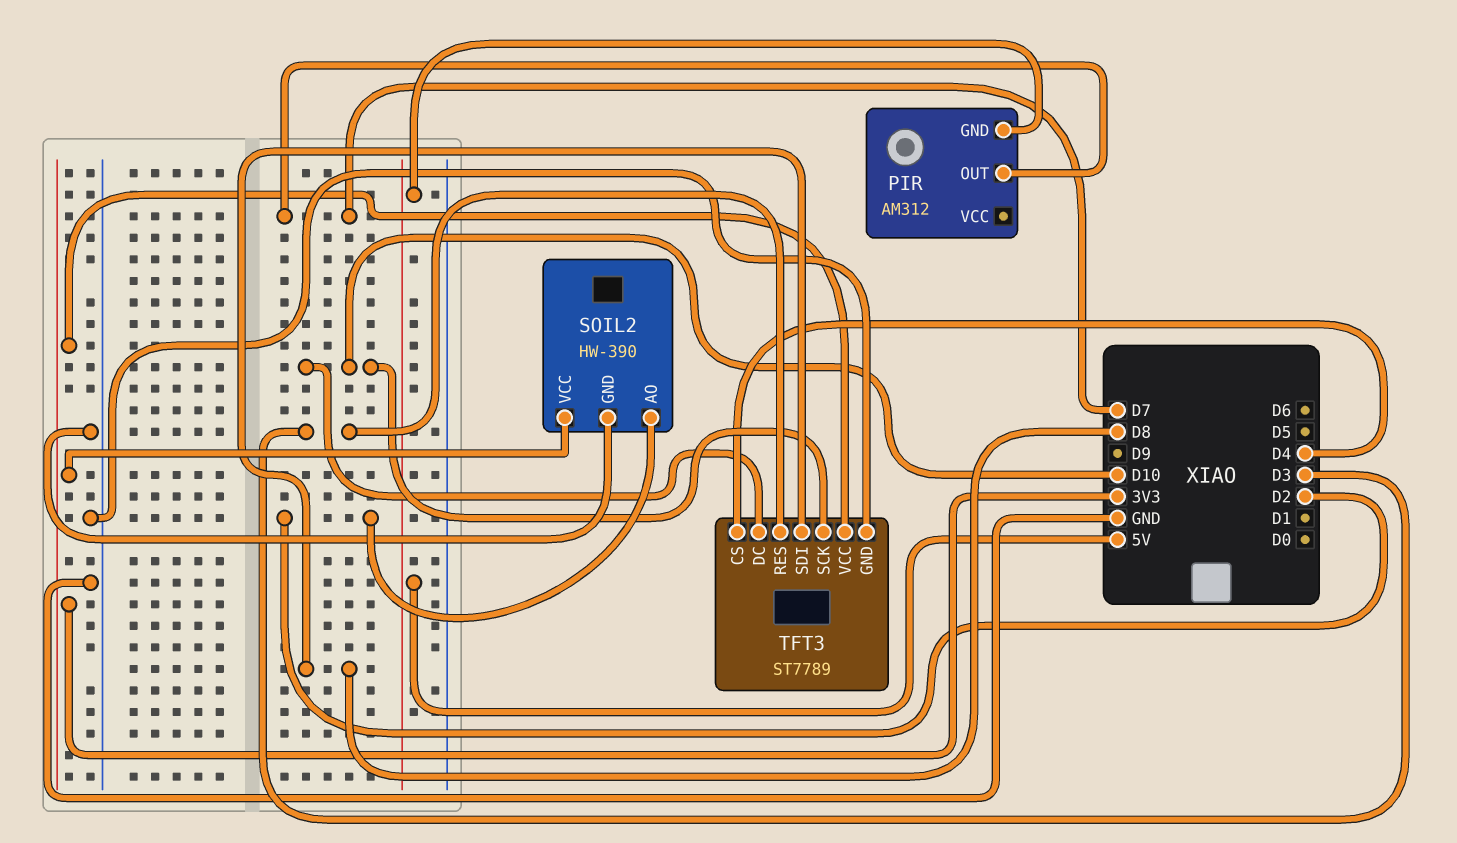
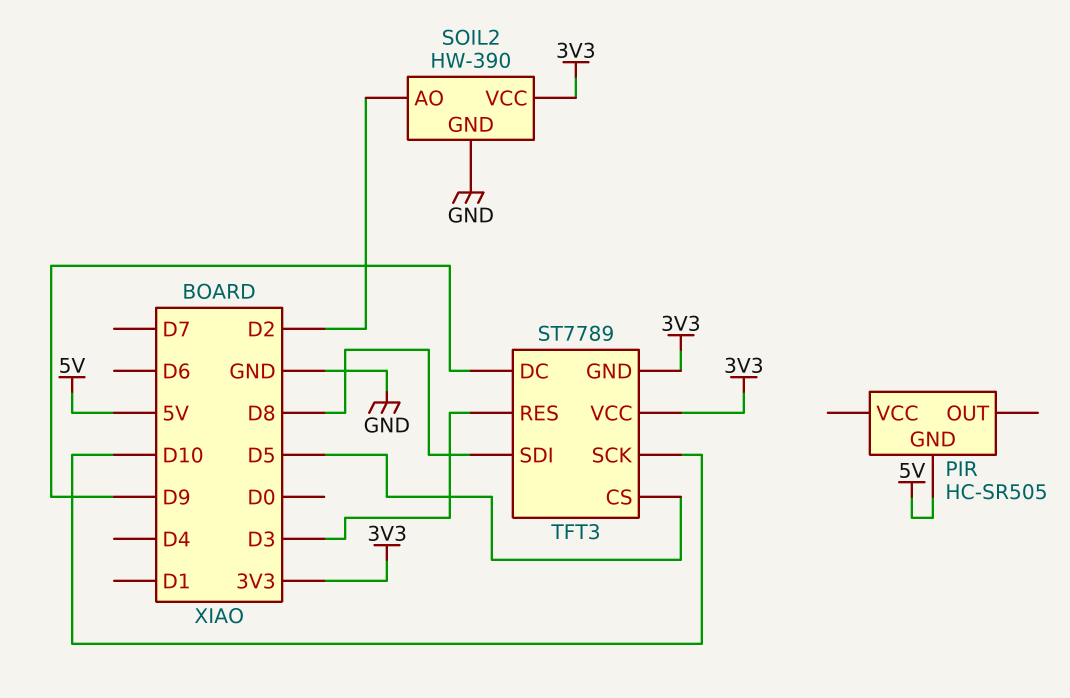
PIR: AM312 -> HC-SR505
PIR pin OUT: D7 -> none
TFT3 pin CS: D4 -> D5
TFT3 pin DC: D10 -> D9
TFT3 pin GND: GND -> 3V3

